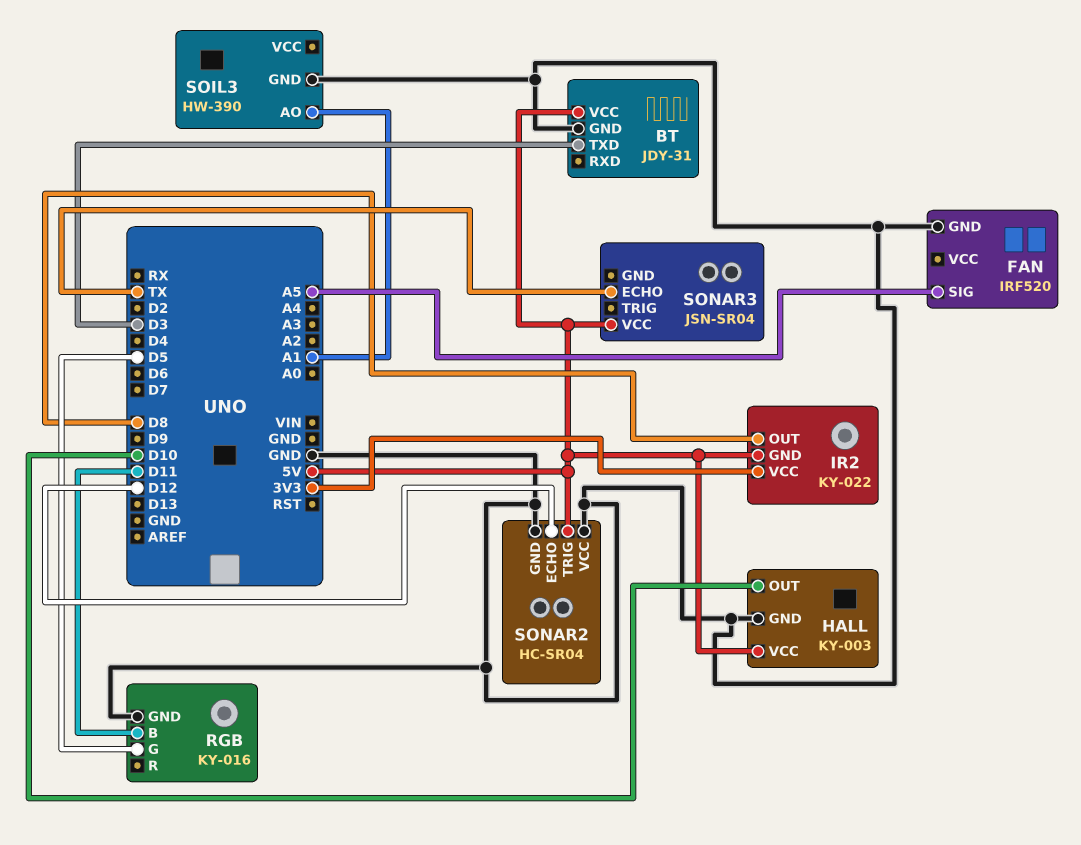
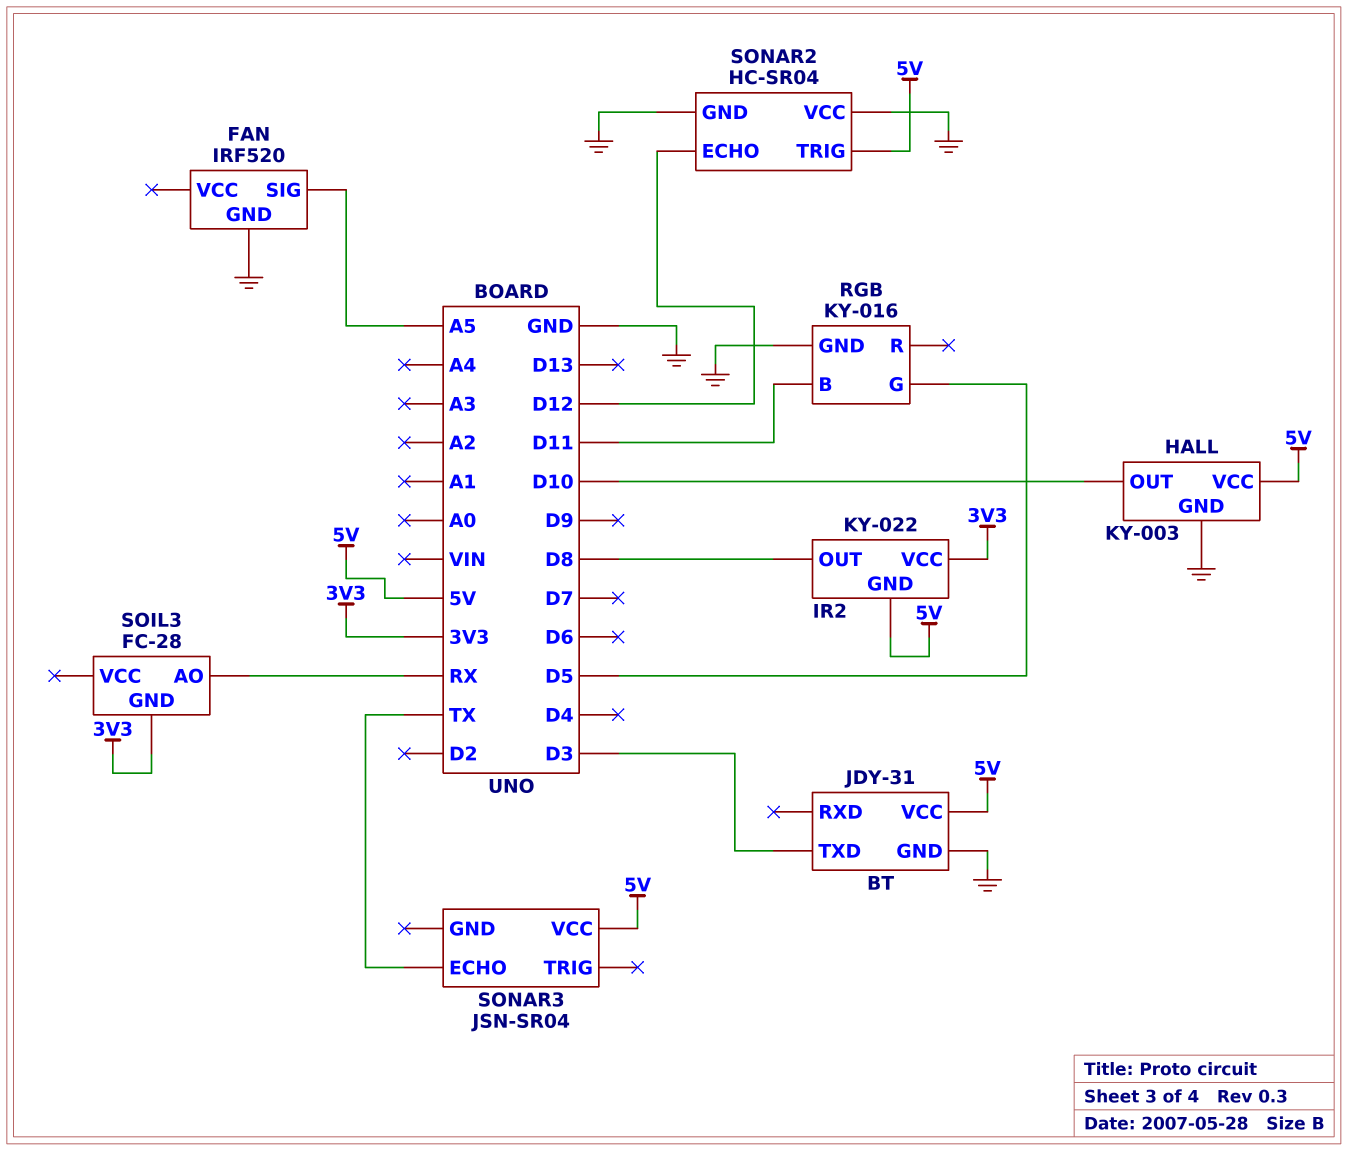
SOIL3: HW-390 -> FC-28
SOIL3 pin AO: A1 -> RX
SOIL3 pin GND: GND -> 3V3

